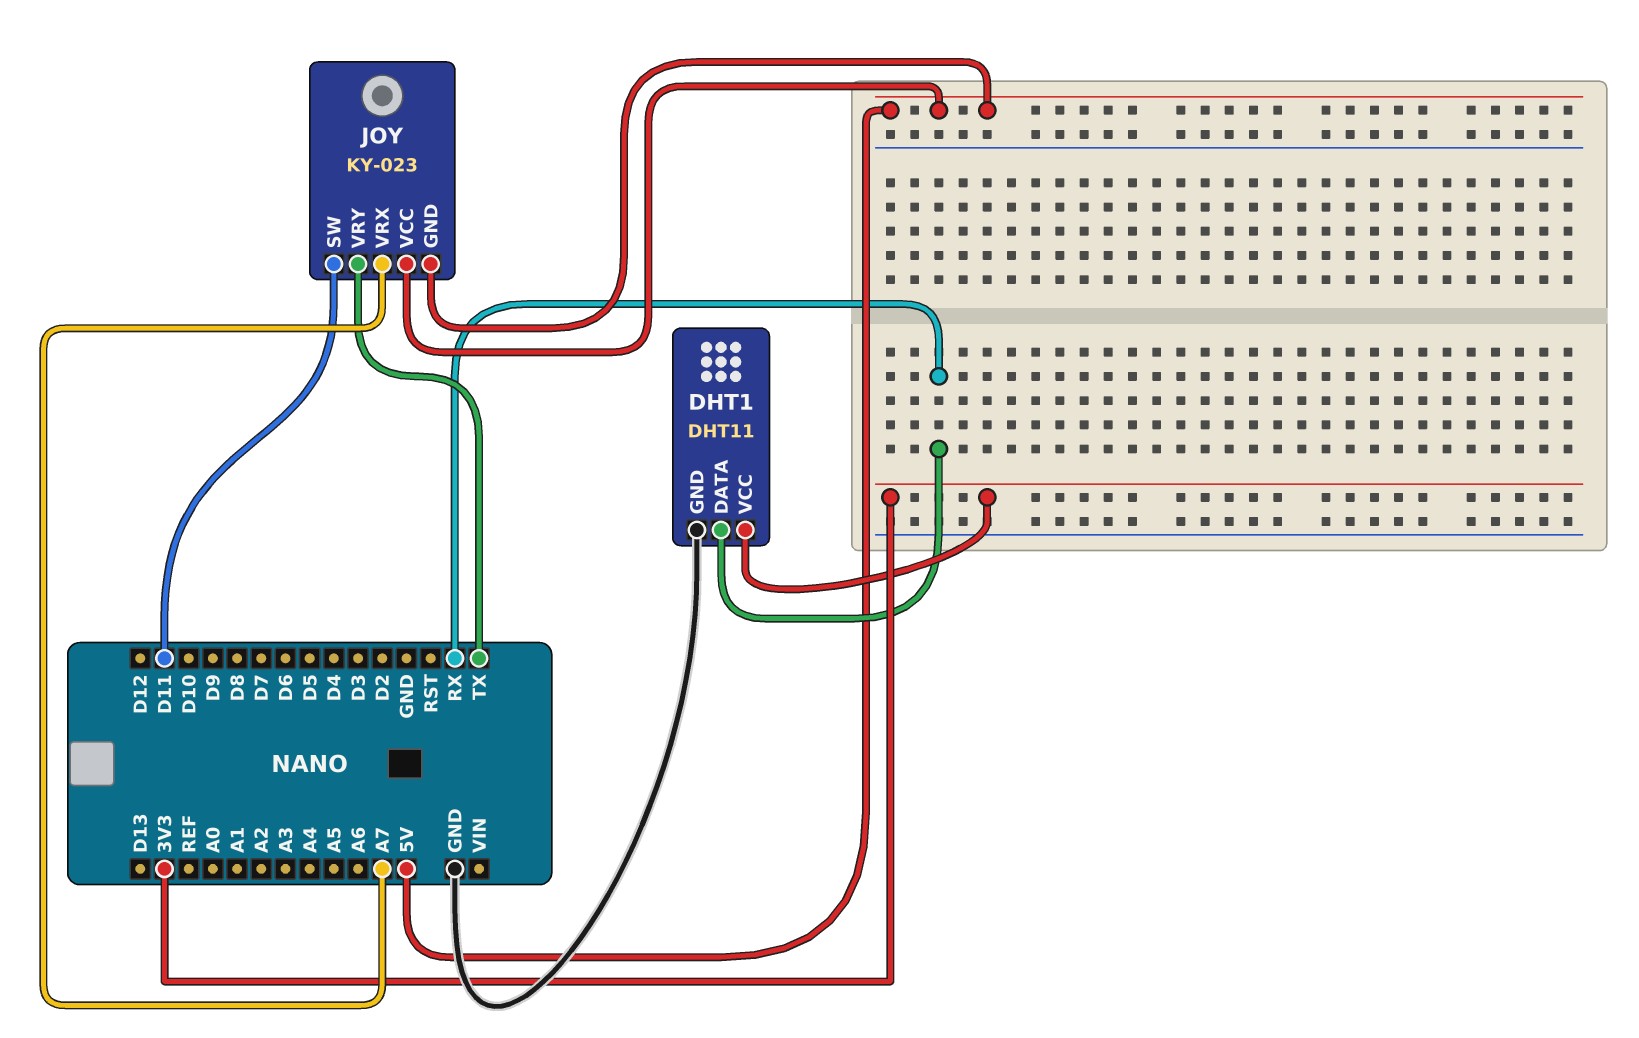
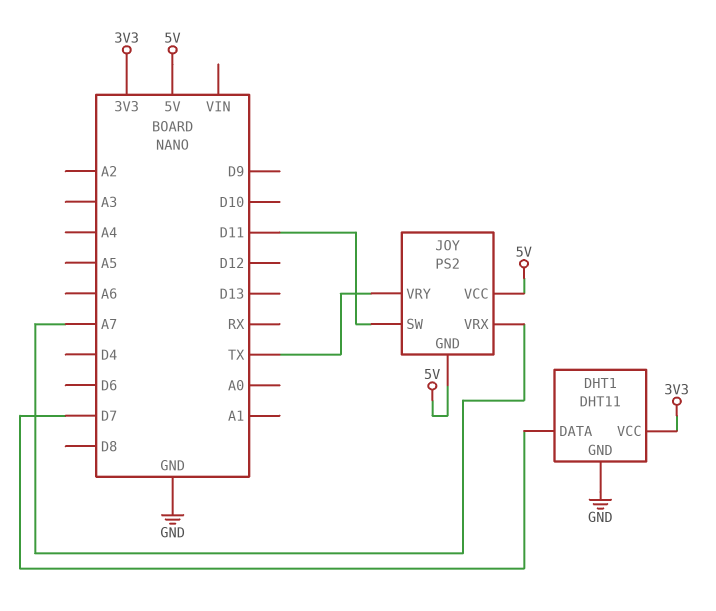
DHT1 pin DATA: RX -> D7
JOY: KY-023 -> PS2

